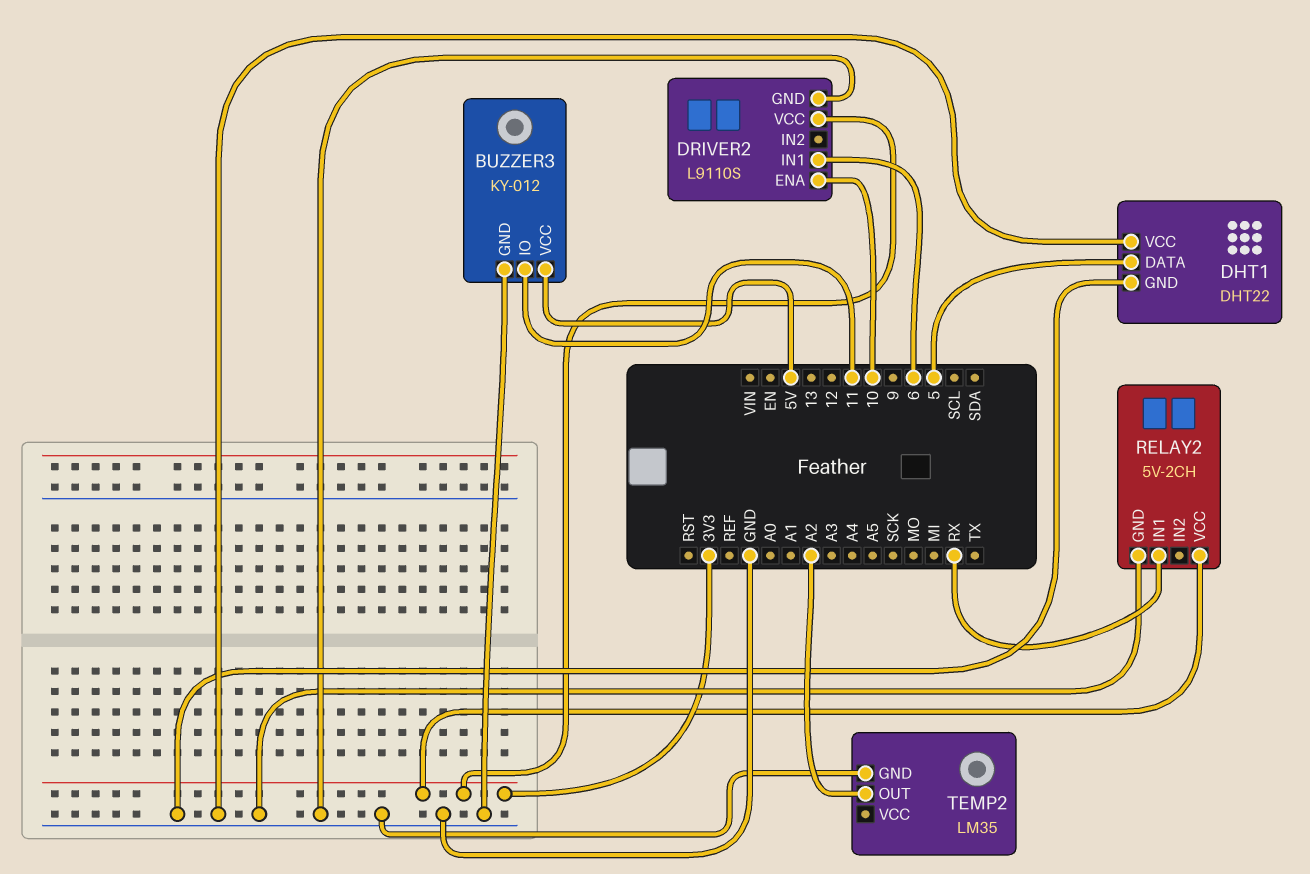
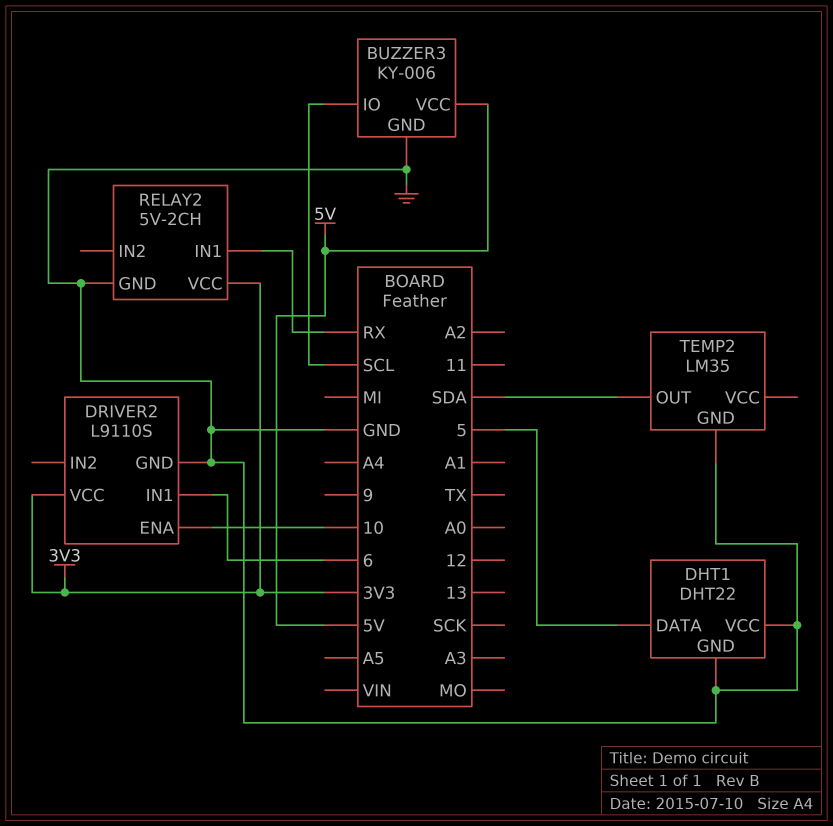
BUZZER3: KY-012 -> KY-006
BUZZER3 pin IO: 11 -> SCL
TEMP2 pin OUT: A2 -> SDA

